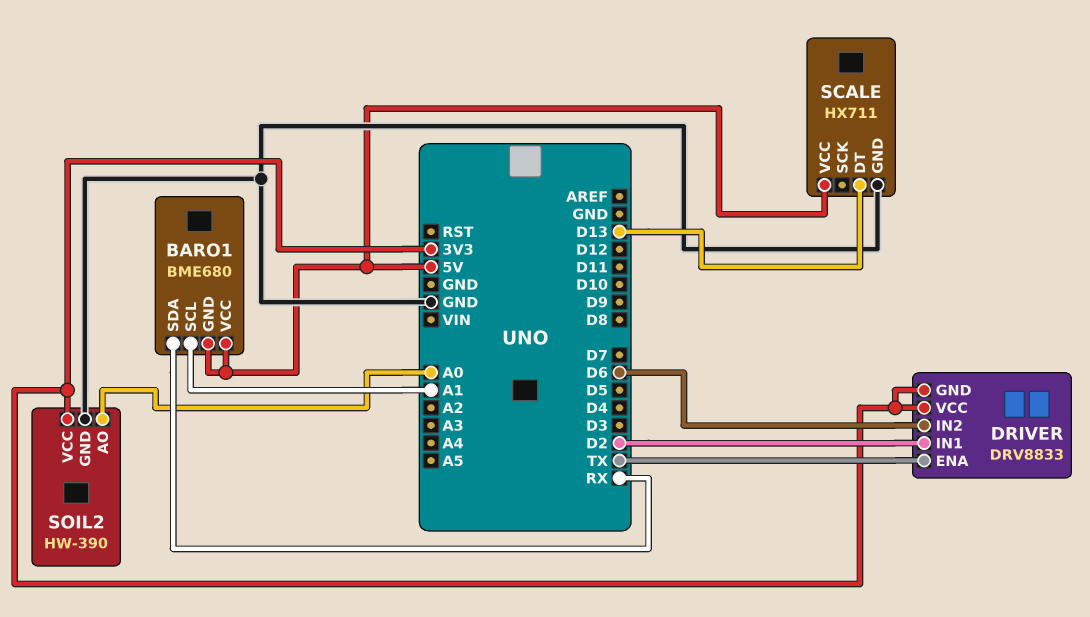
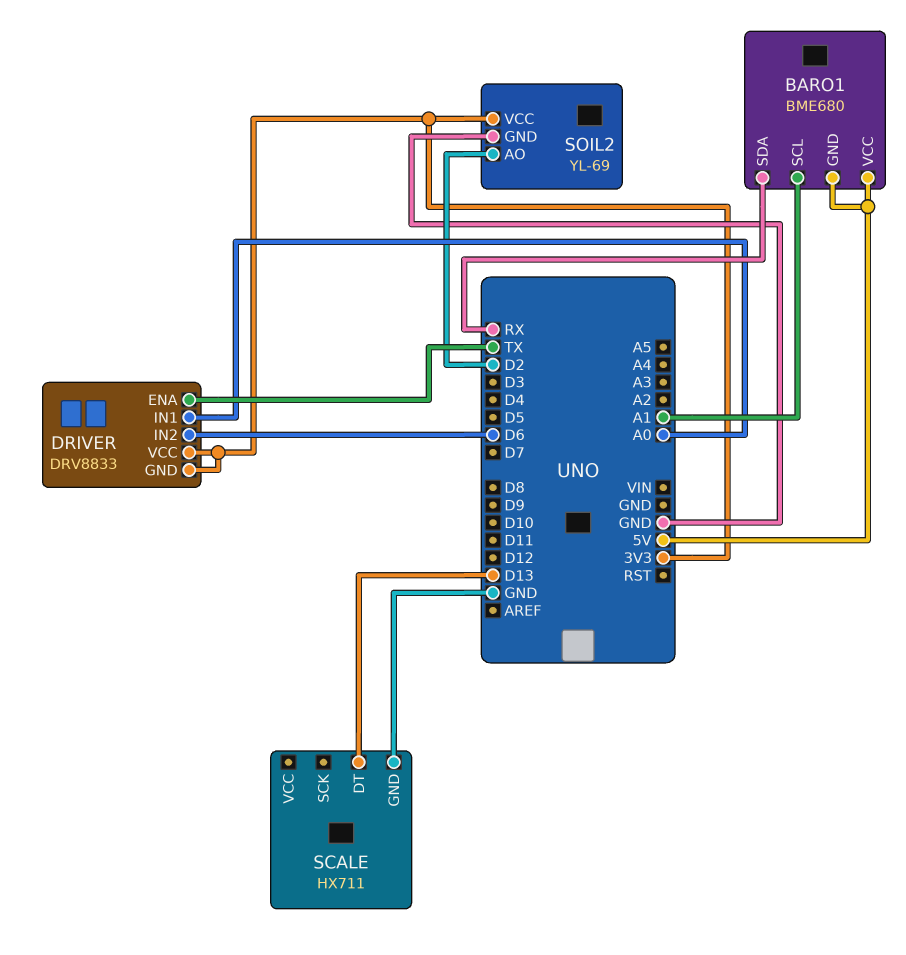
DRIVER pin IN1: D2 -> A0
SCALE pin VCC: 5V -> none
SOIL2: HW-390 -> YL-69
SOIL2 pin AO: A0 -> D2

